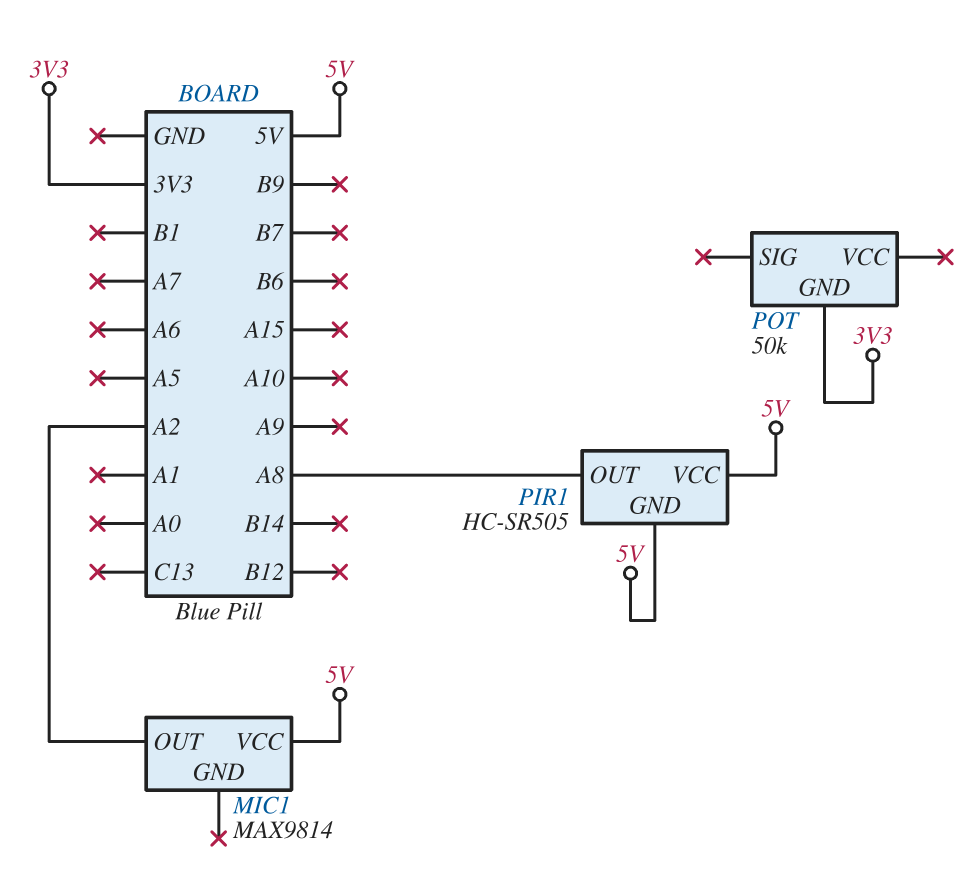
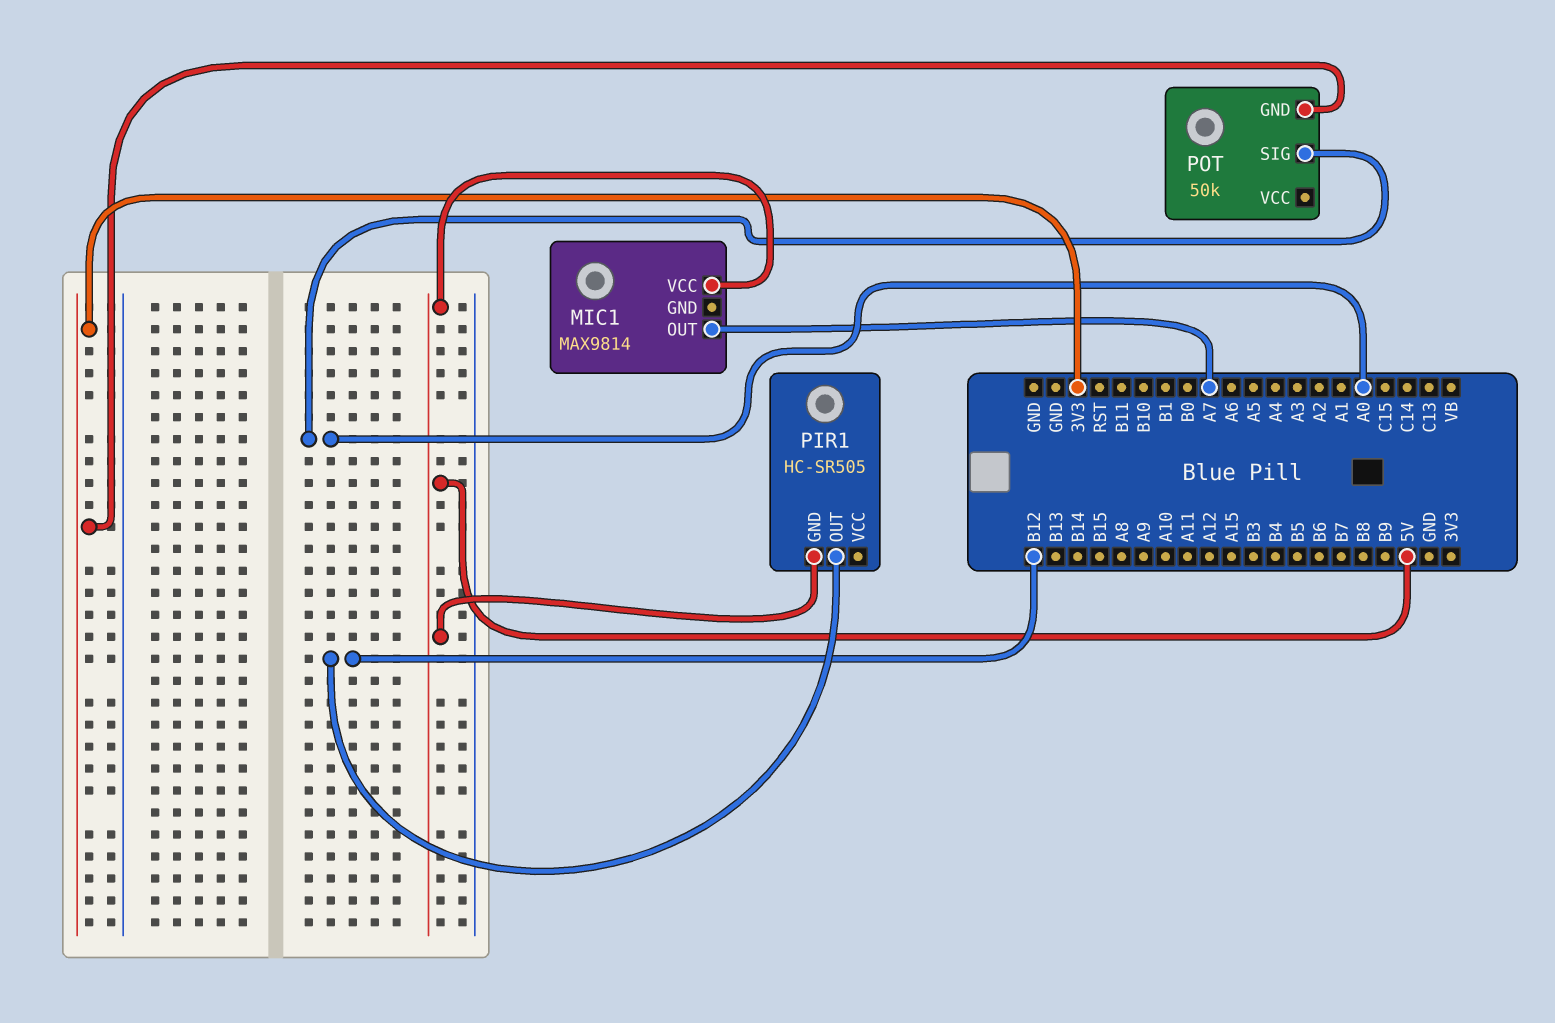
MIC1 pin OUT: A2 -> A7
PIR1 pin OUT: A8 -> B12
PIR1 pin VCC: 5V -> none
POT pin SIG: none -> A0

